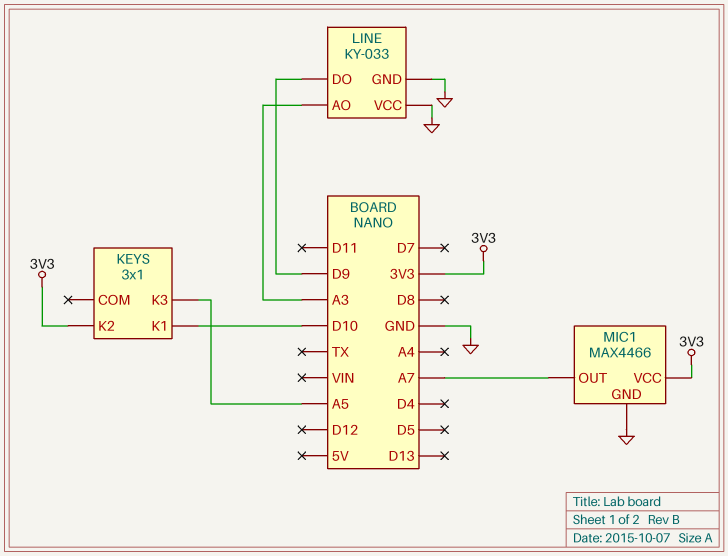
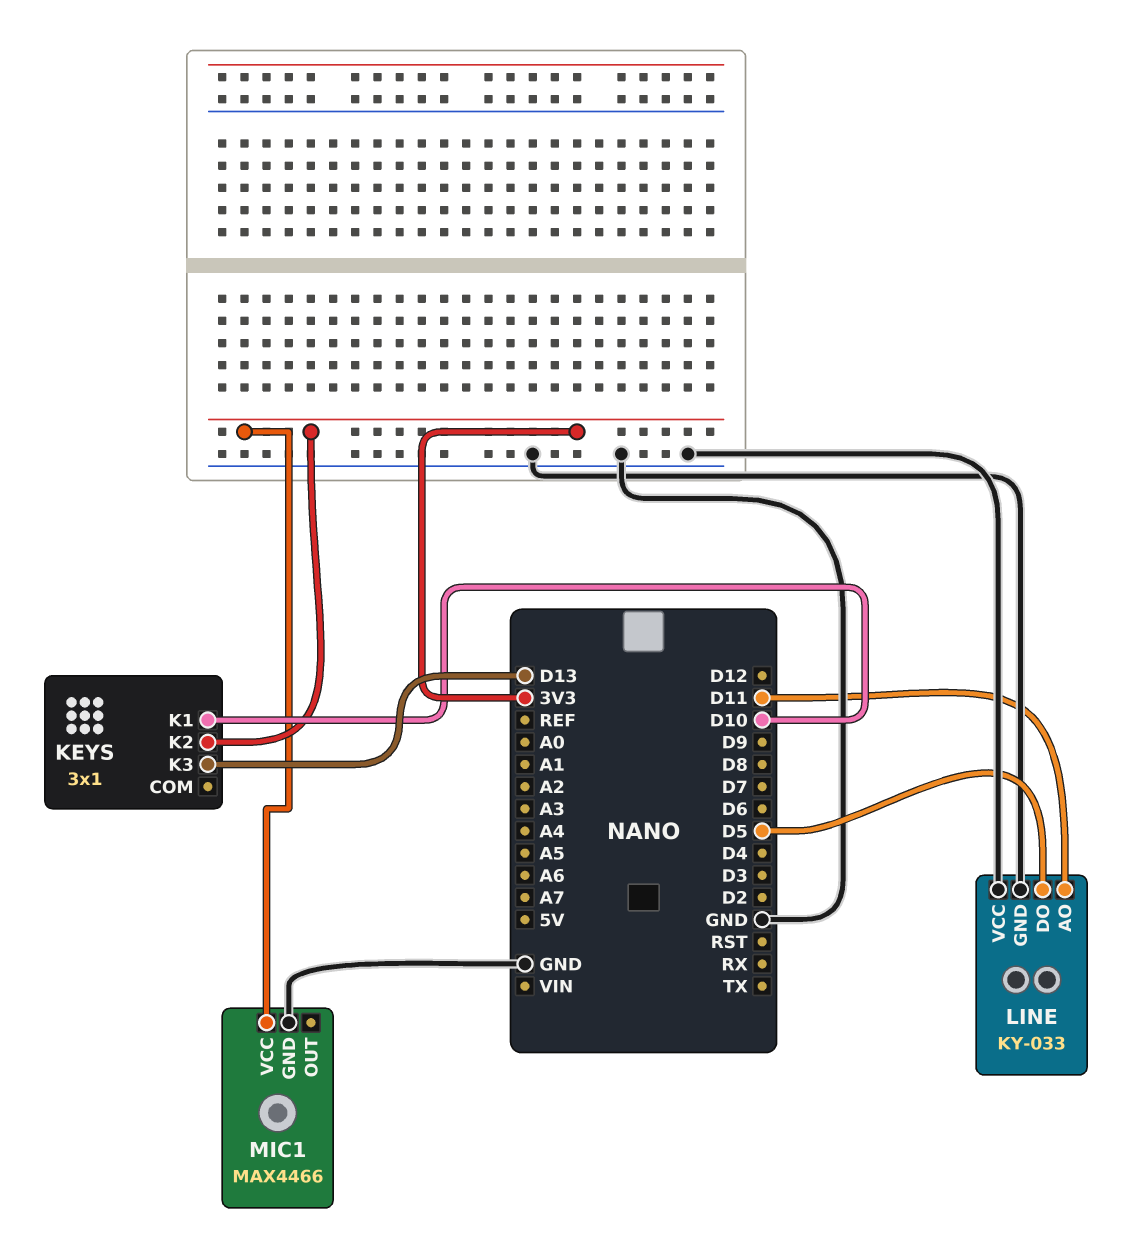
KEYS pin K3: A5 -> D13
LINE pin AO: A3 -> D11
LINE pin DO: D9 -> D5
MIC1 pin OUT: A7 -> none

